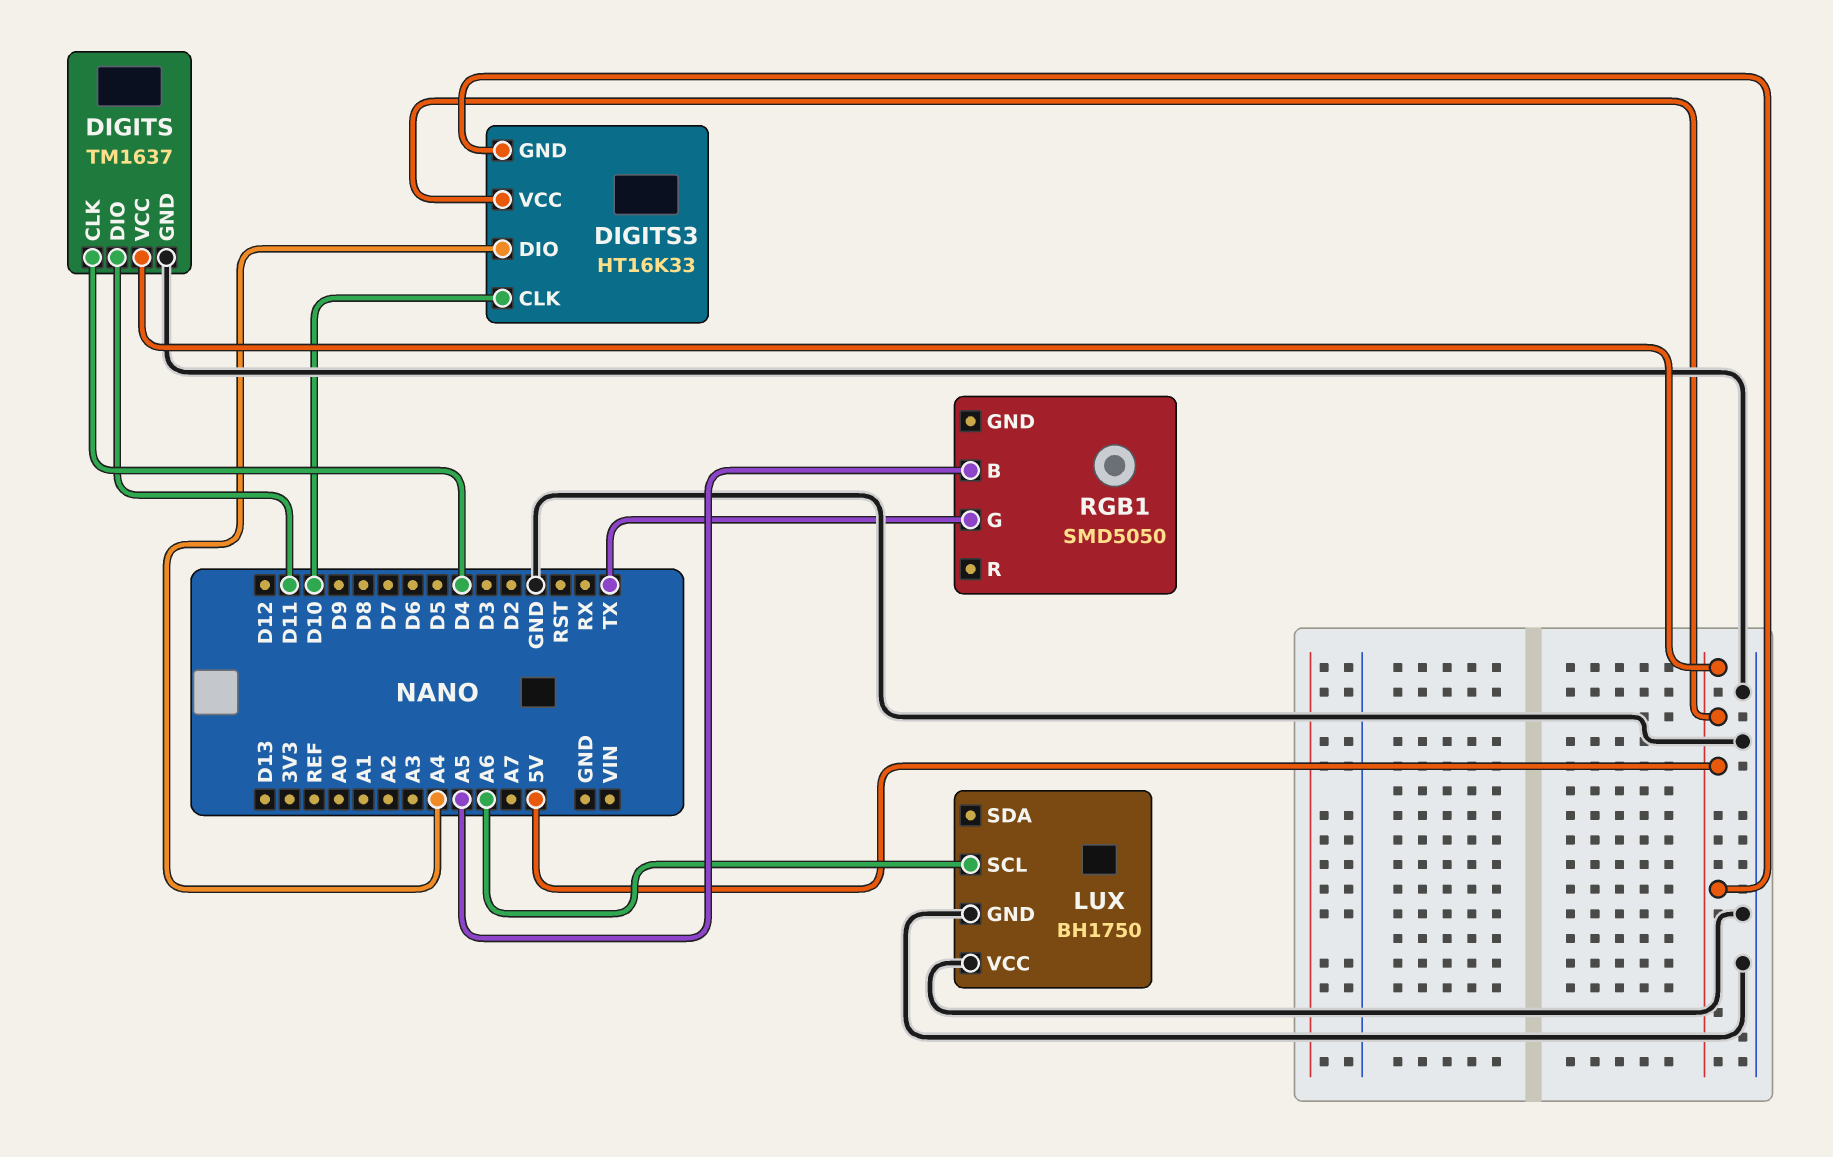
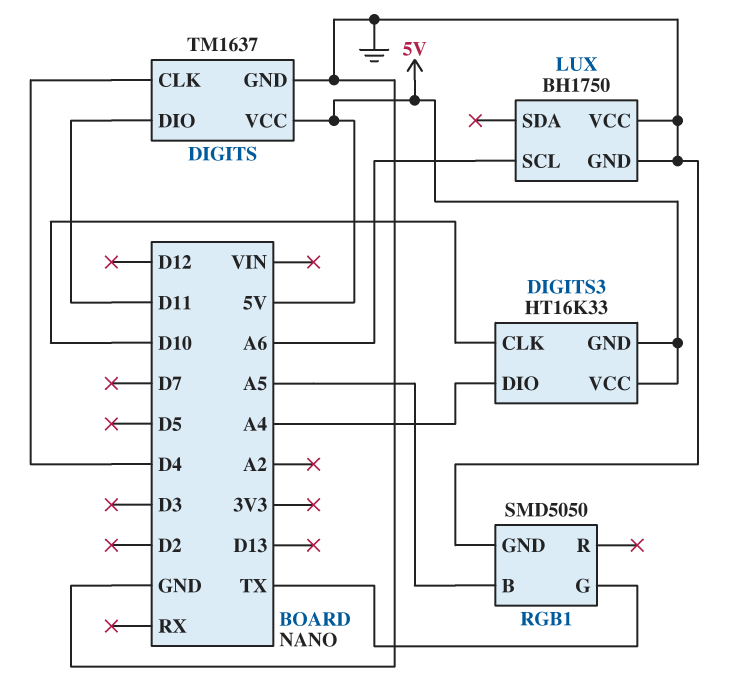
RGB1 pin GND: none -> GND

